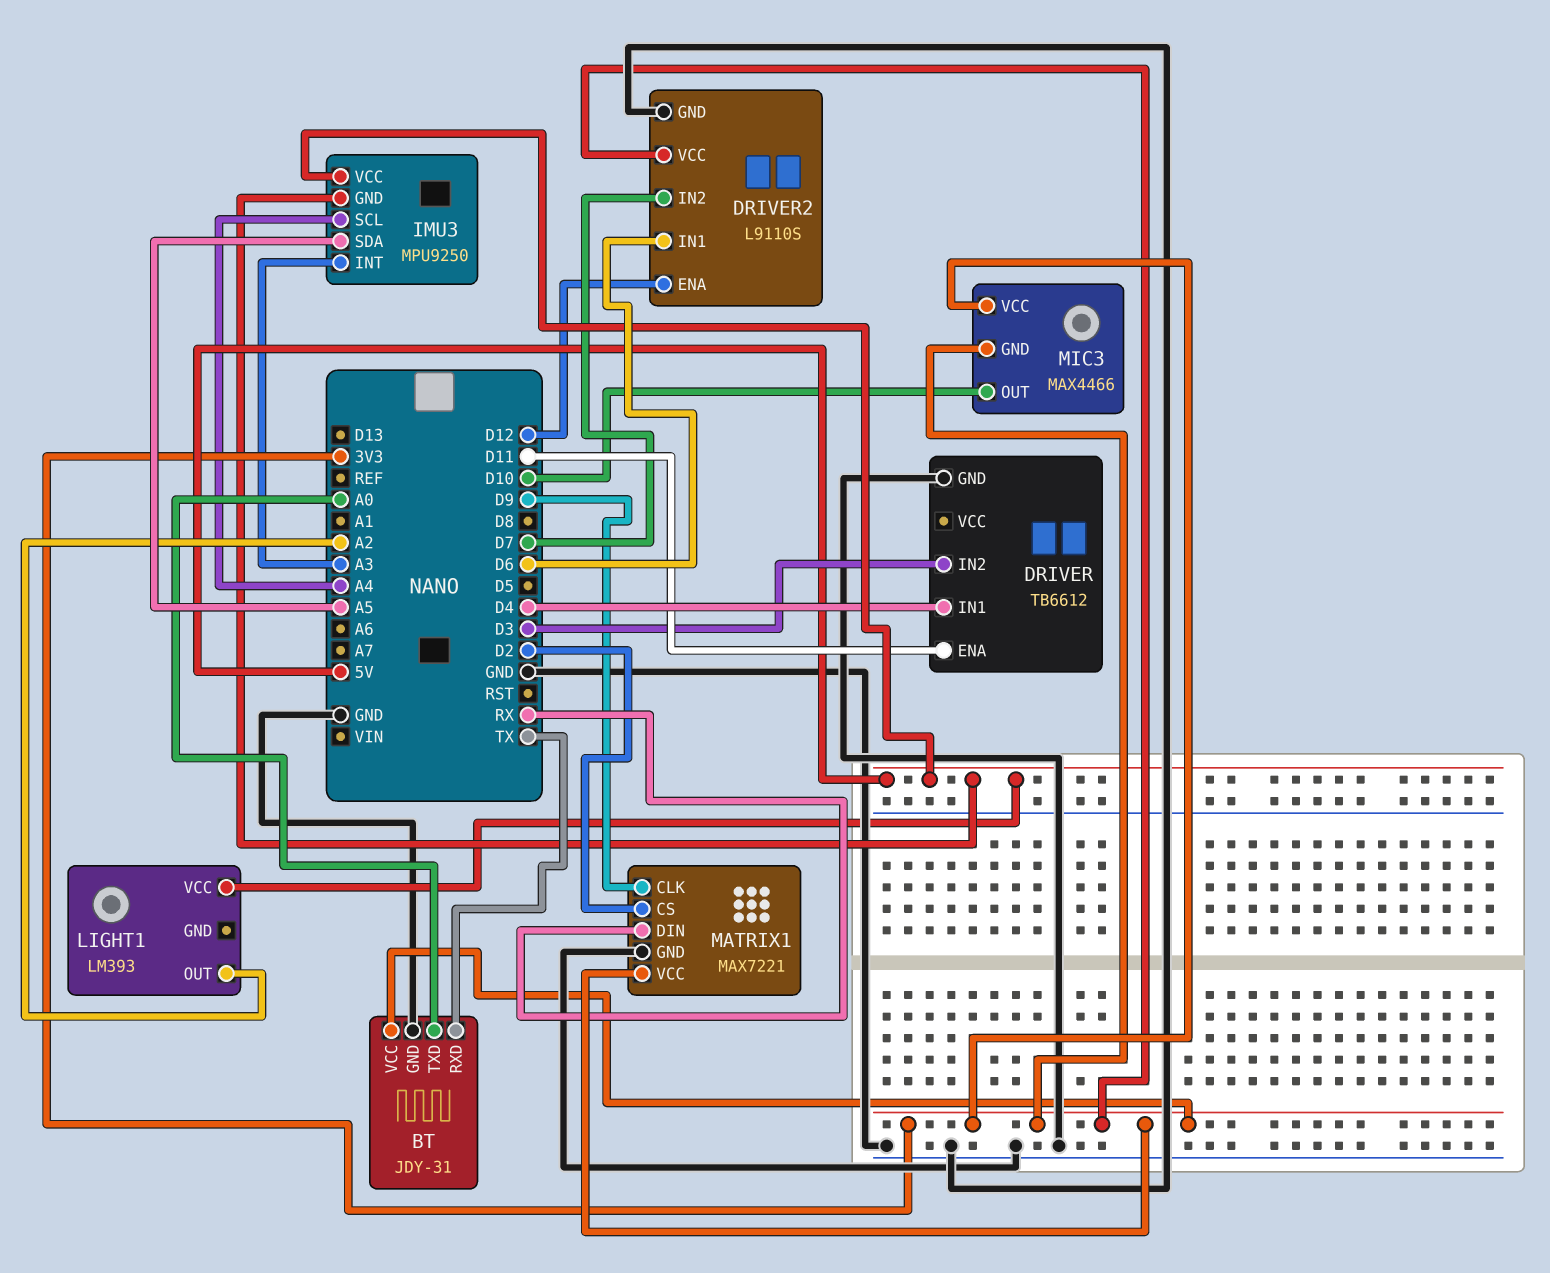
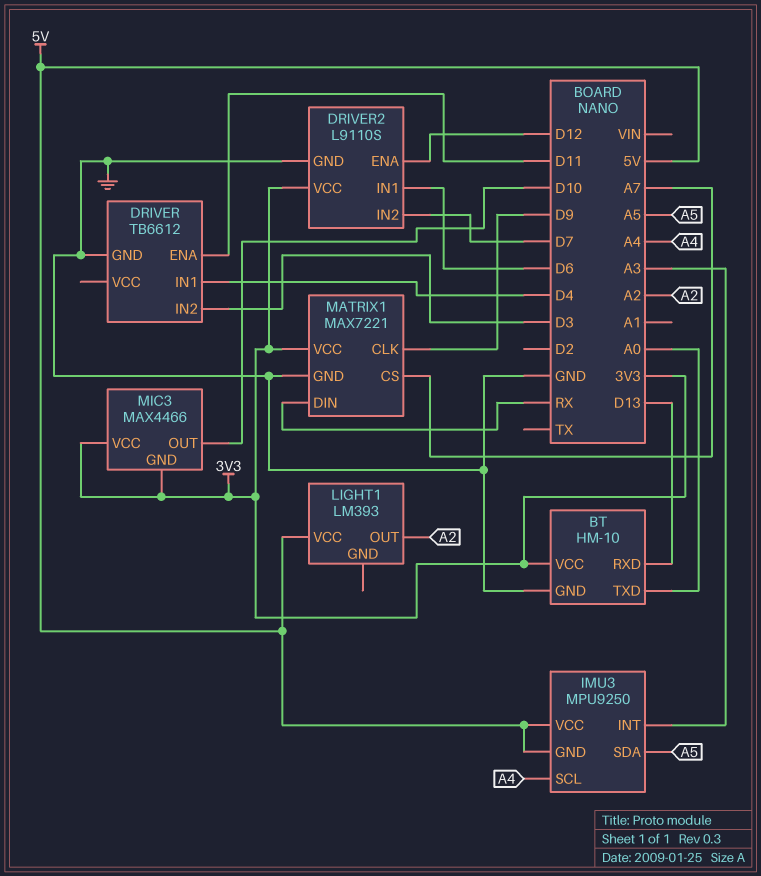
BT: JDY-31 -> HM-10
BT pin RXD: TX -> D13
MATRIX1 pin CS: D2 -> A7

